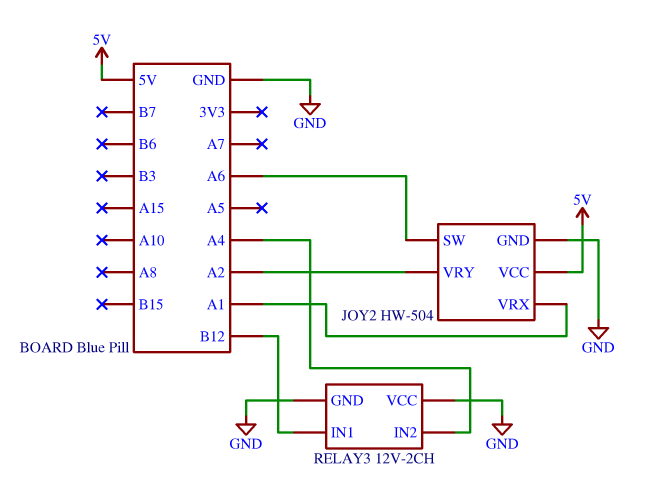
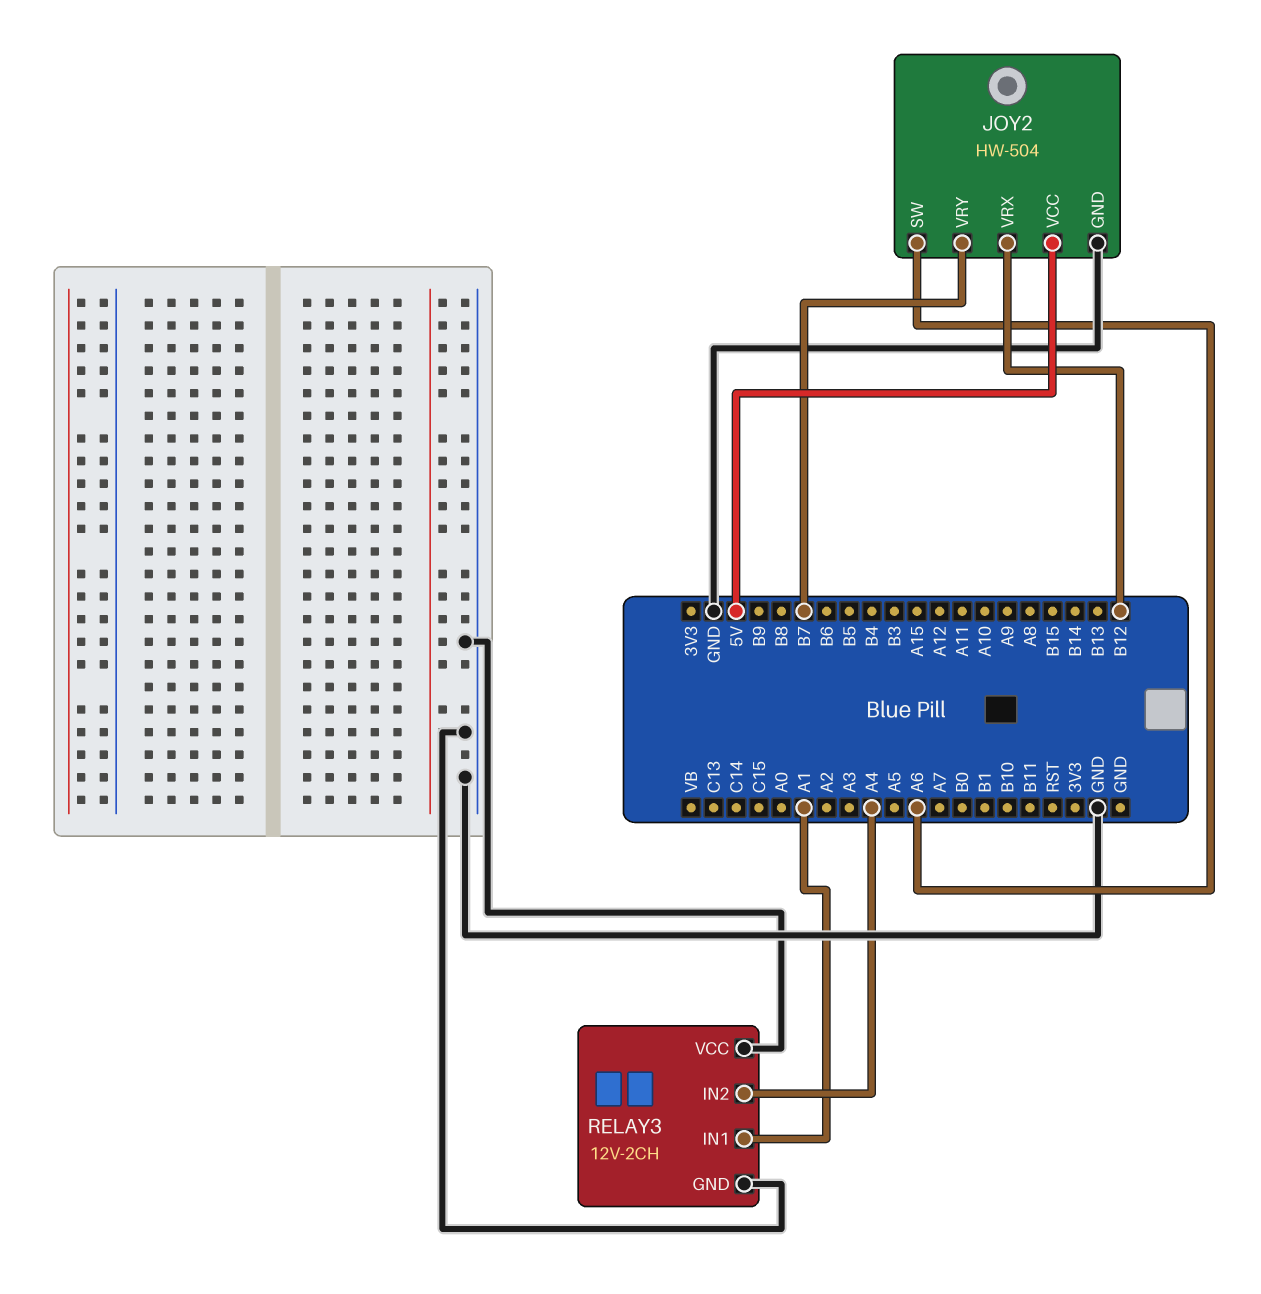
JOY2 pin VRX: A1 -> B12
JOY2 pin VRY: A2 -> B7
RELAY3 pin IN1: B12 -> A1

